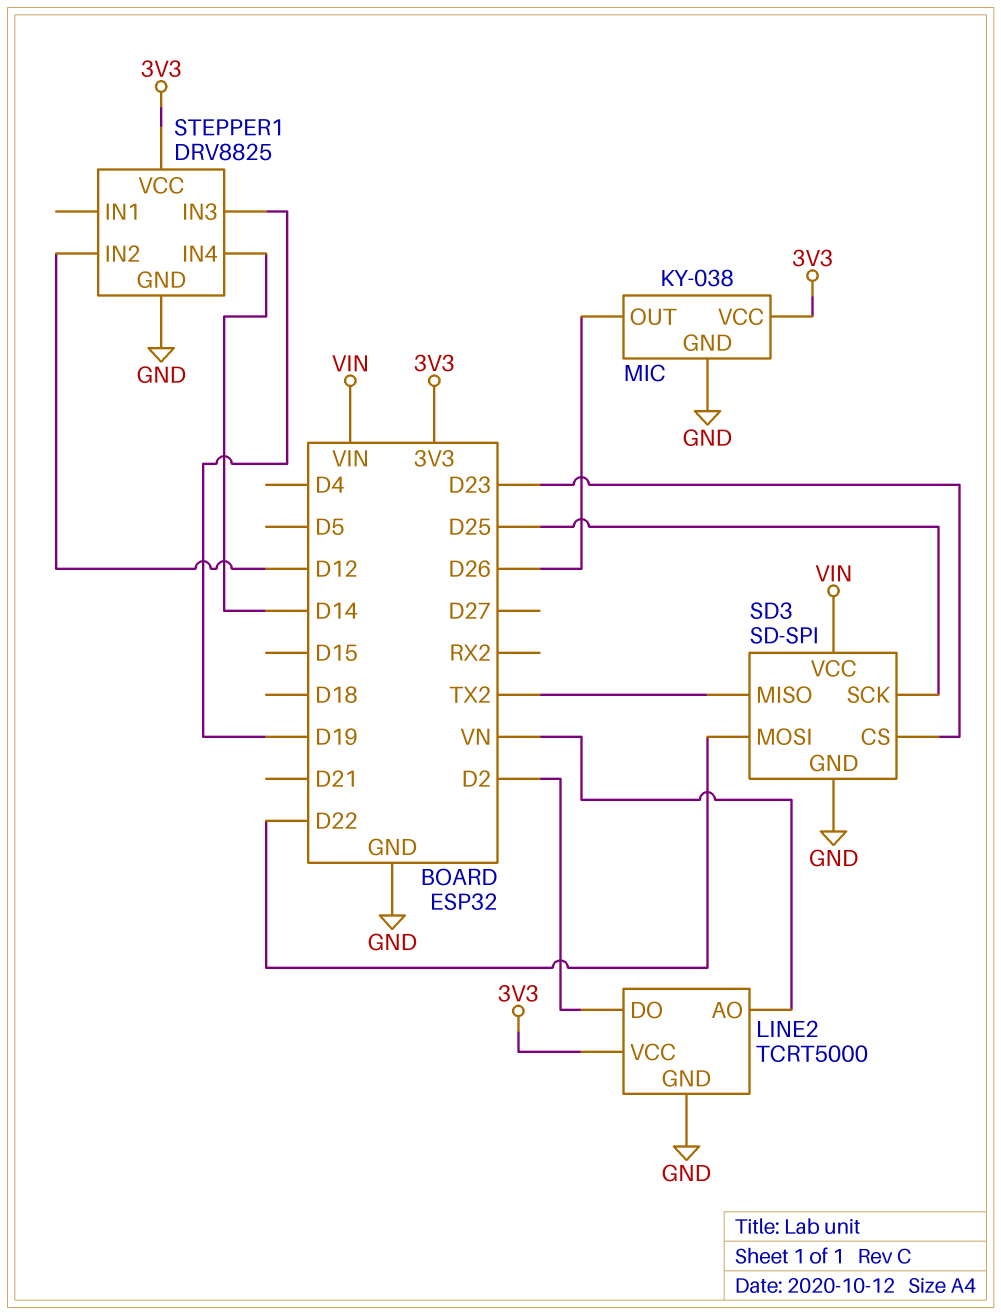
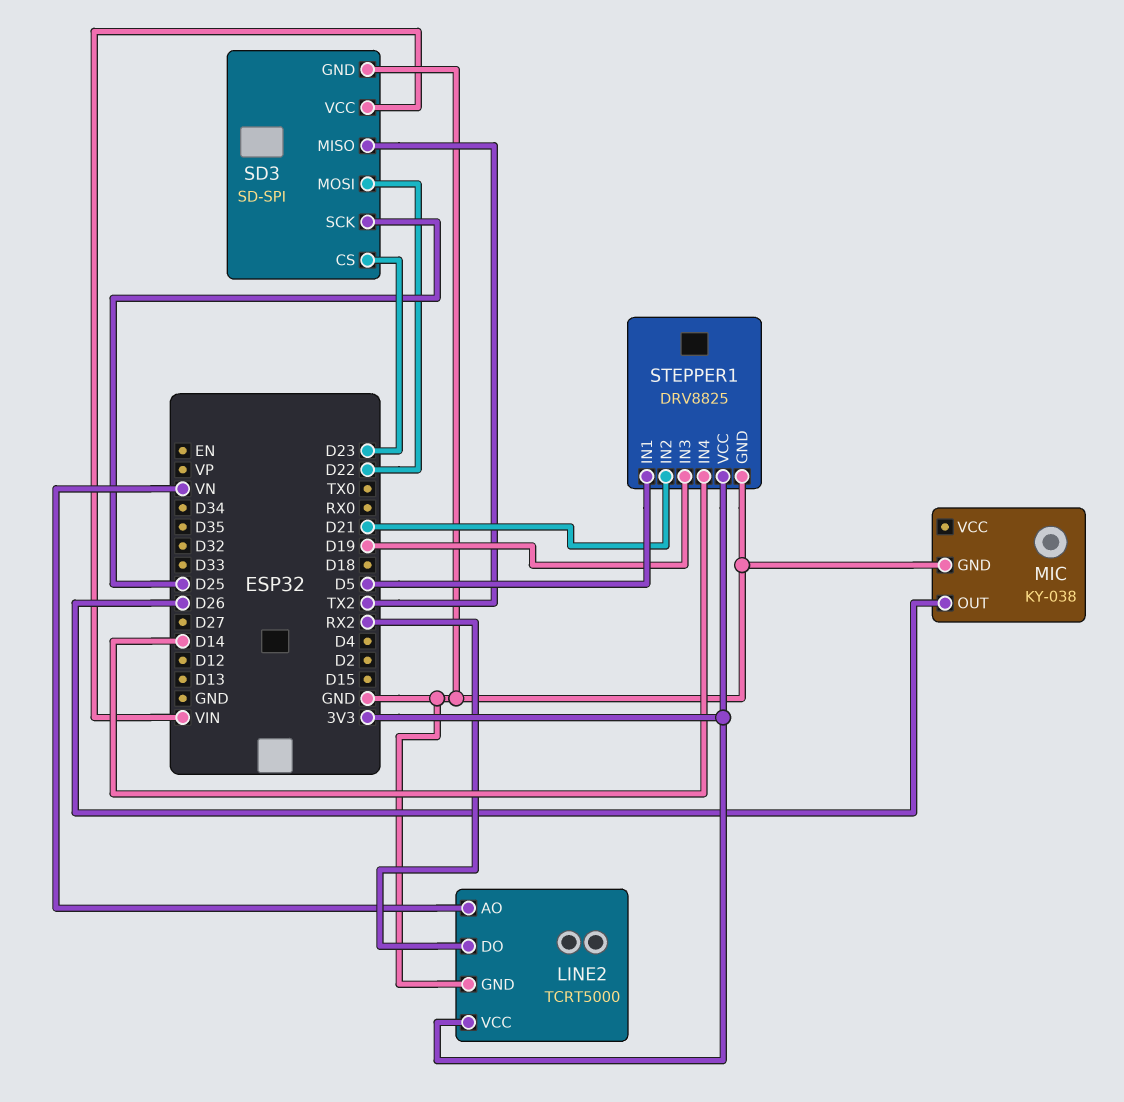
LINE2 pin DO: D2 -> RX2
MIC pin VCC: 3V3 -> none
STEPPER1 pin IN1: none -> D5
STEPPER1 pin IN2: D12 -> D21

